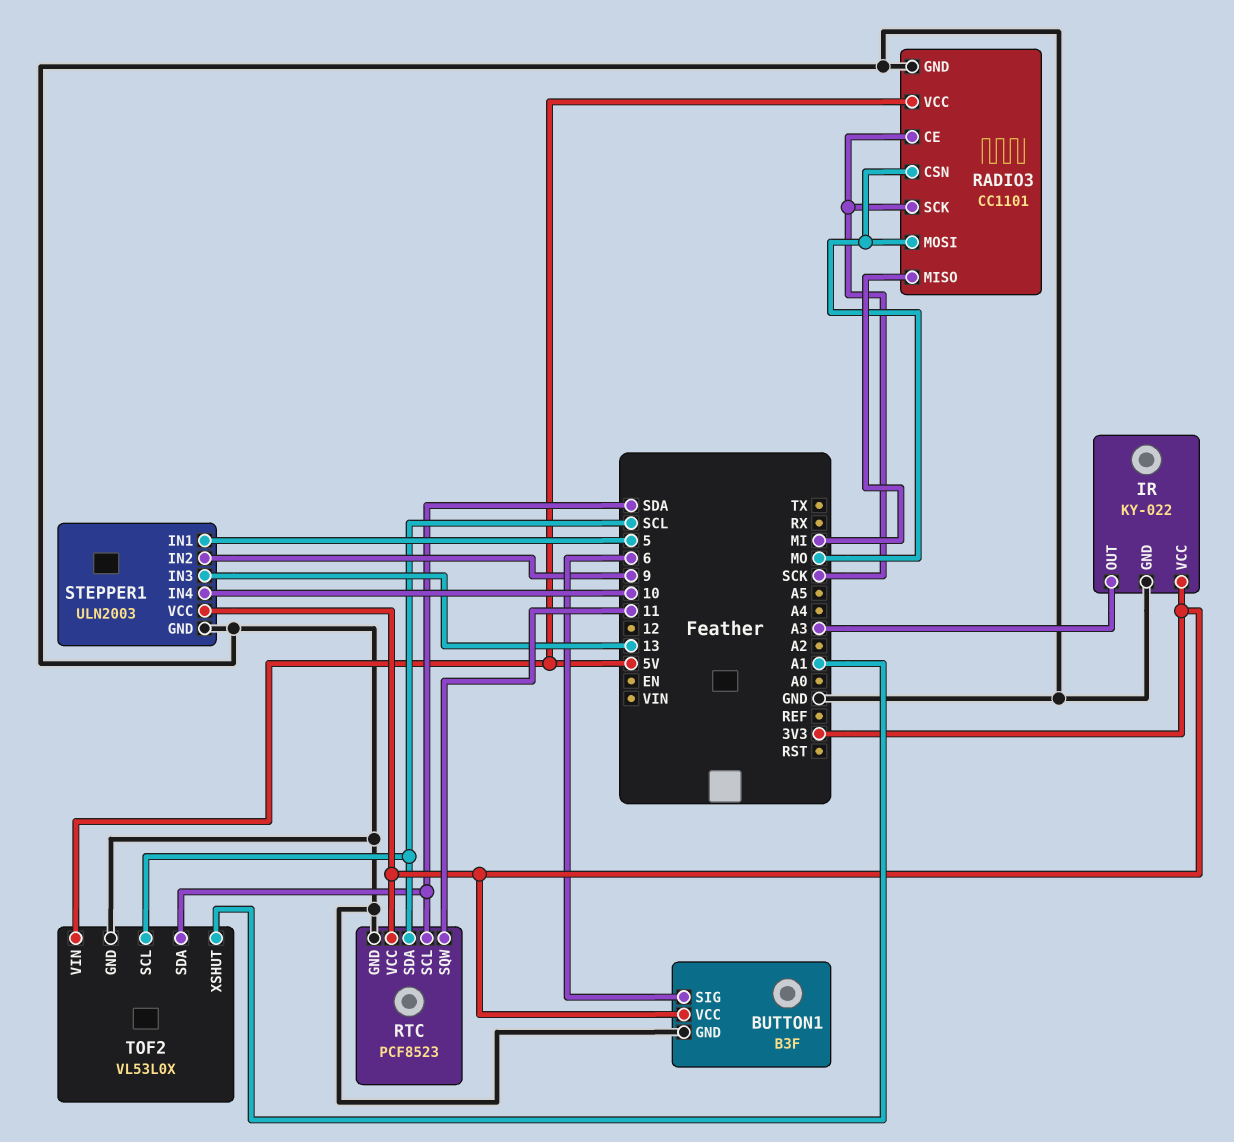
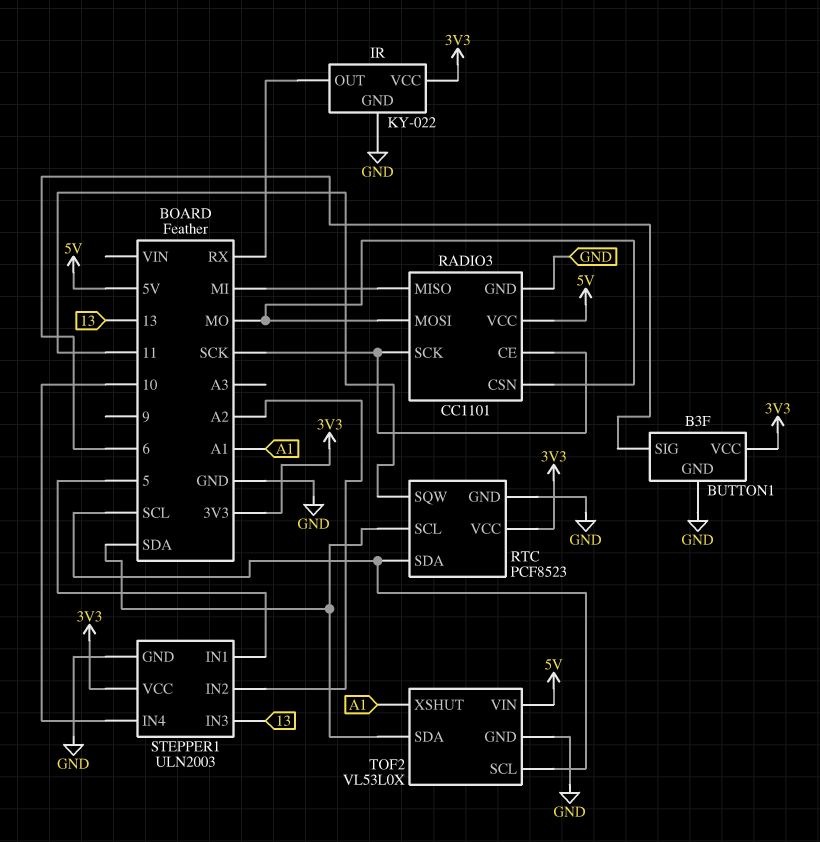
IR pin OUT: A3 -> RX
STEPPER1 pin IN2: 9 -> A2

